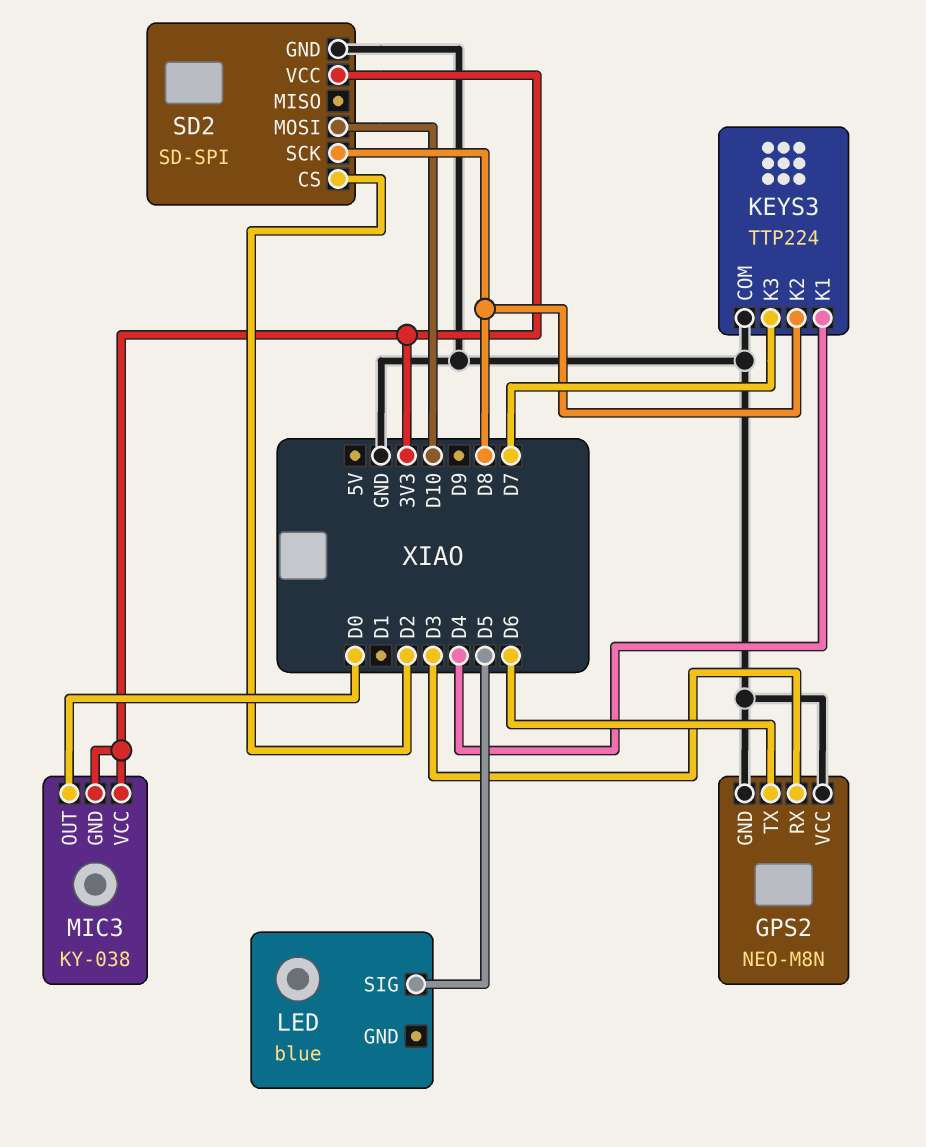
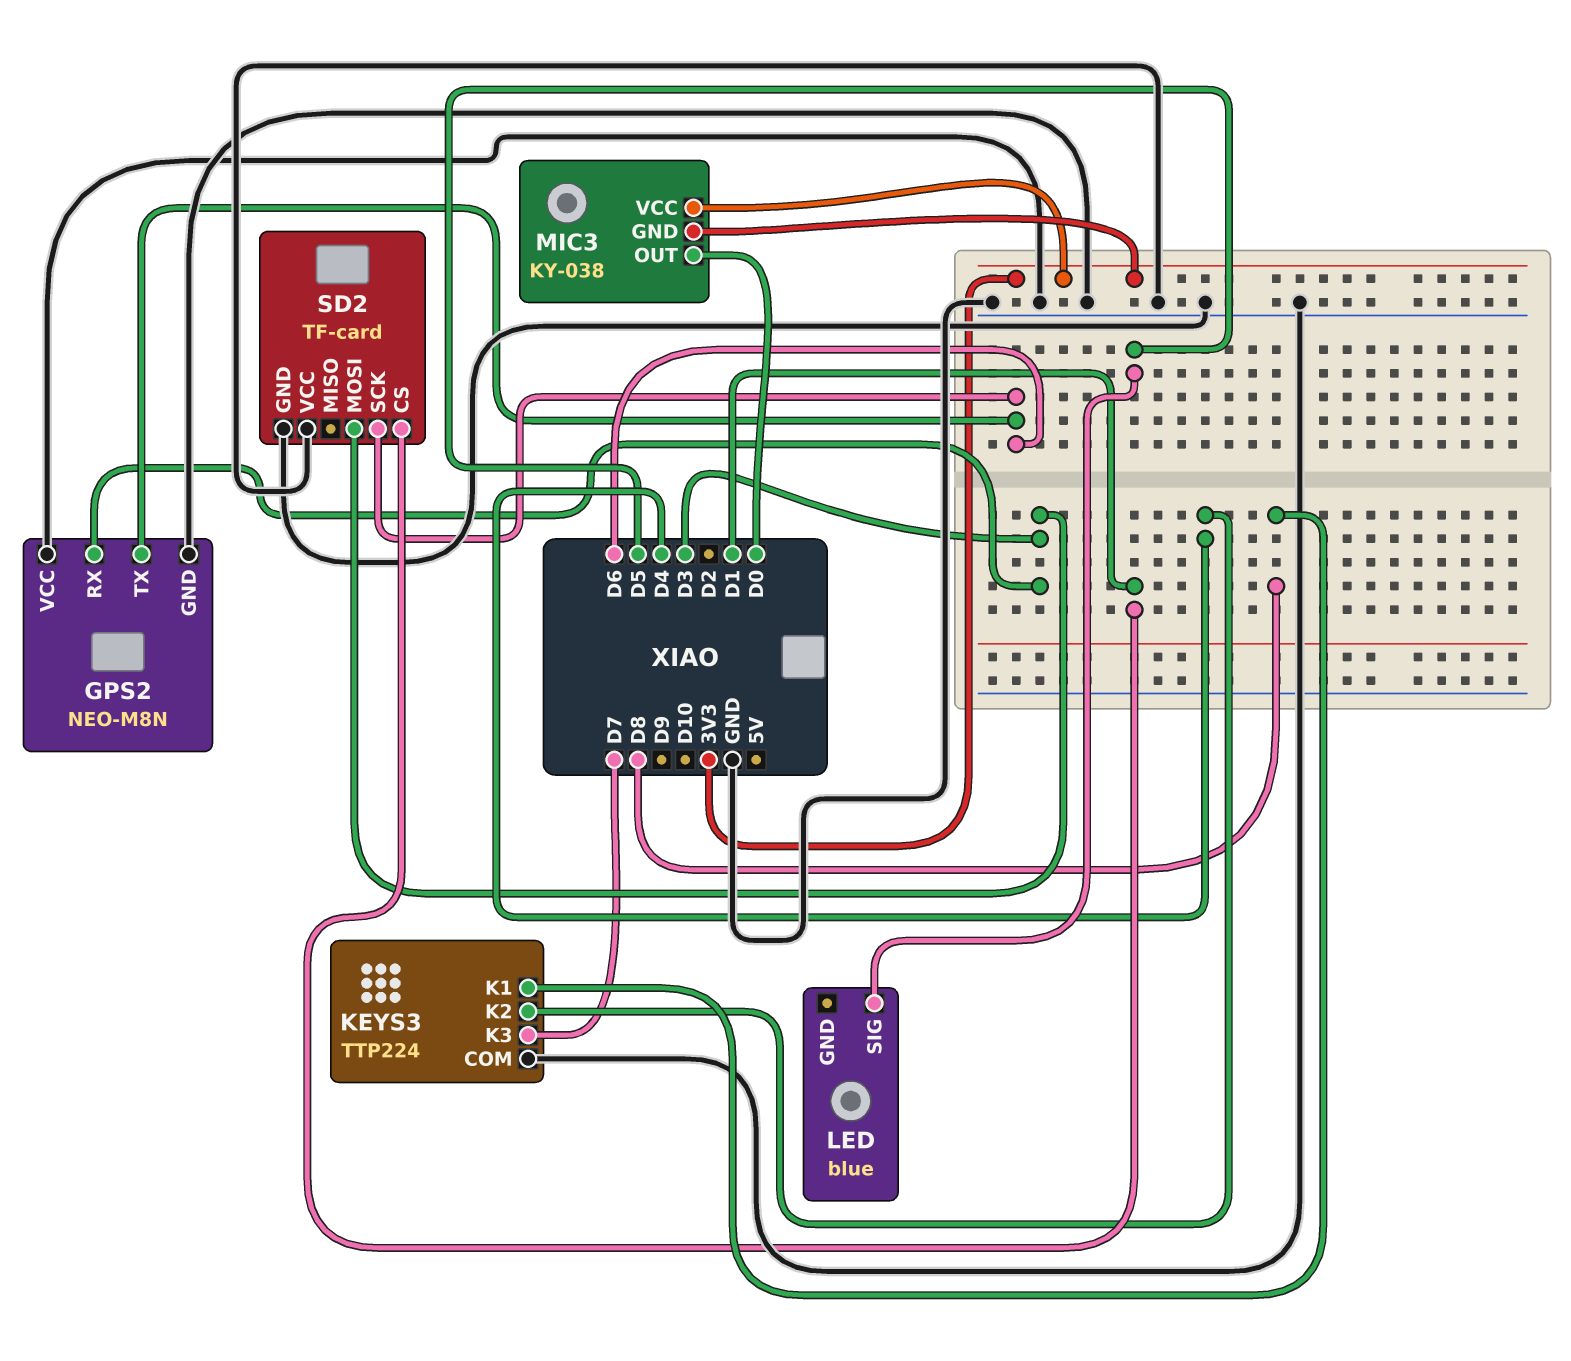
KEYS3 pin K1: D4 -> D8
KEYS3 pin K2: D8 -> D4
SD2: SD-SPI -> TF-card
SD2 pin CS: D2 -> D1
SD2 pin MOSI: D10 -> D3
SD2 pin SCK: D8 -> D6
SD2 pin VCC: 3V3 -> GND

